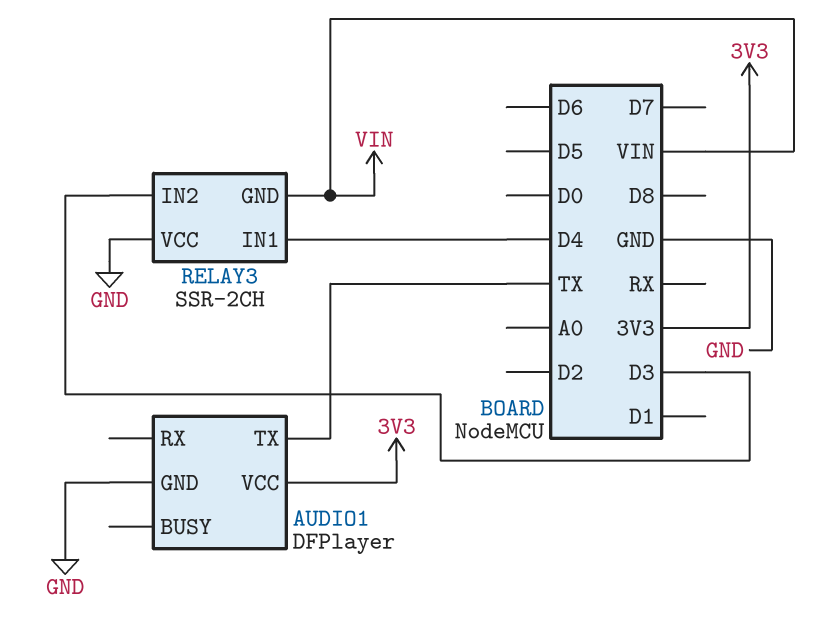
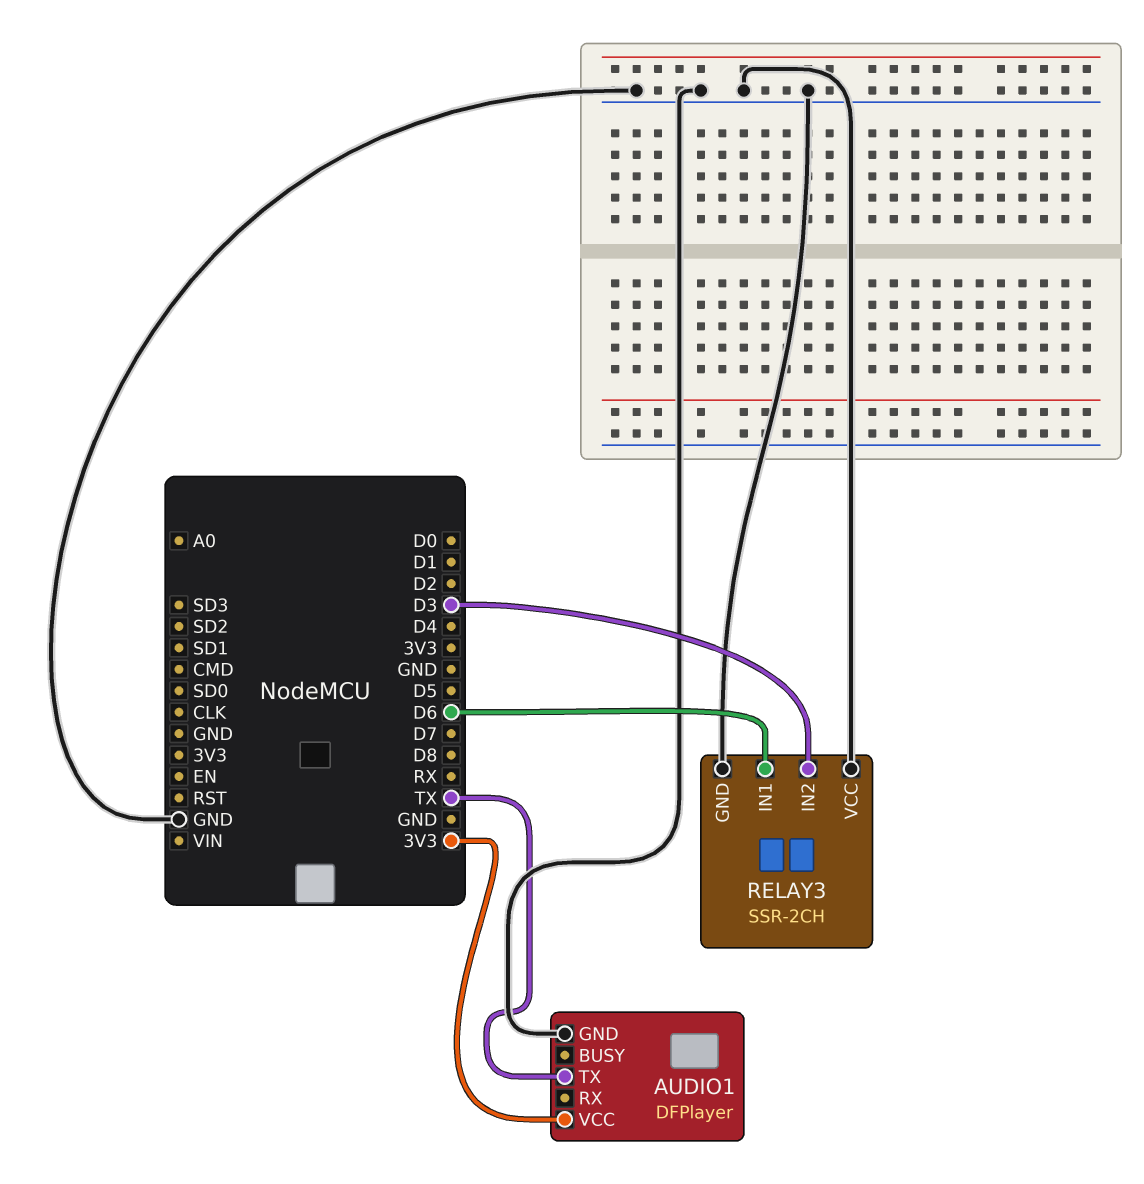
RELAY3 pin GND: VIN -> GND
RELAY3 pin IN1: D4 -> D6

